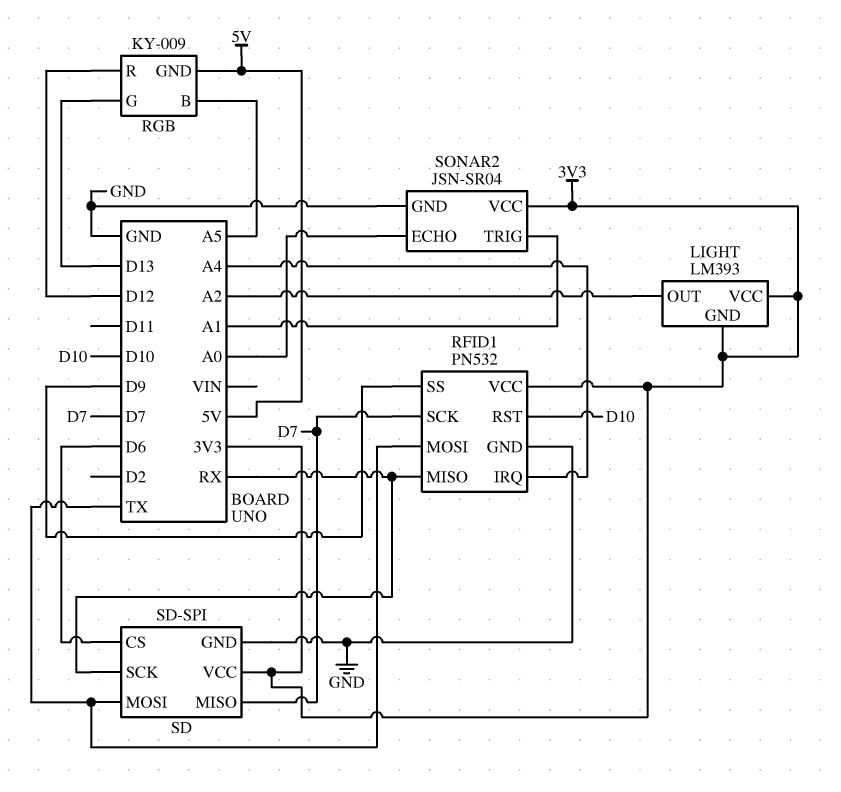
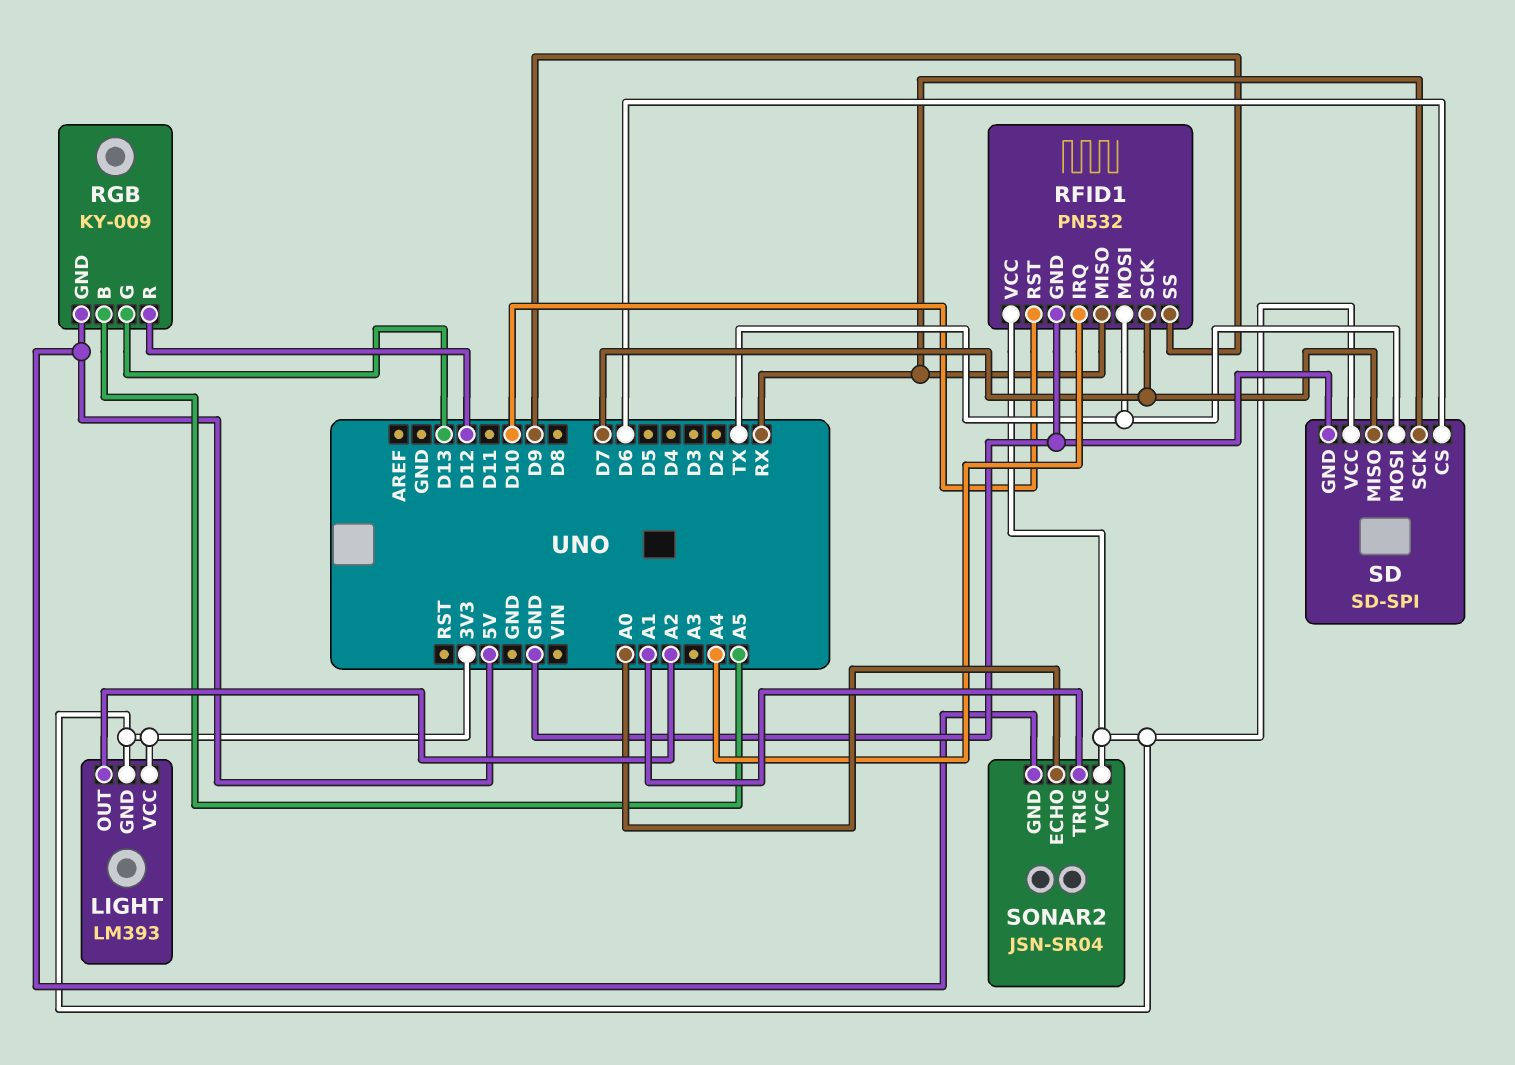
SONAR2 pin GND: GND -> 5V

